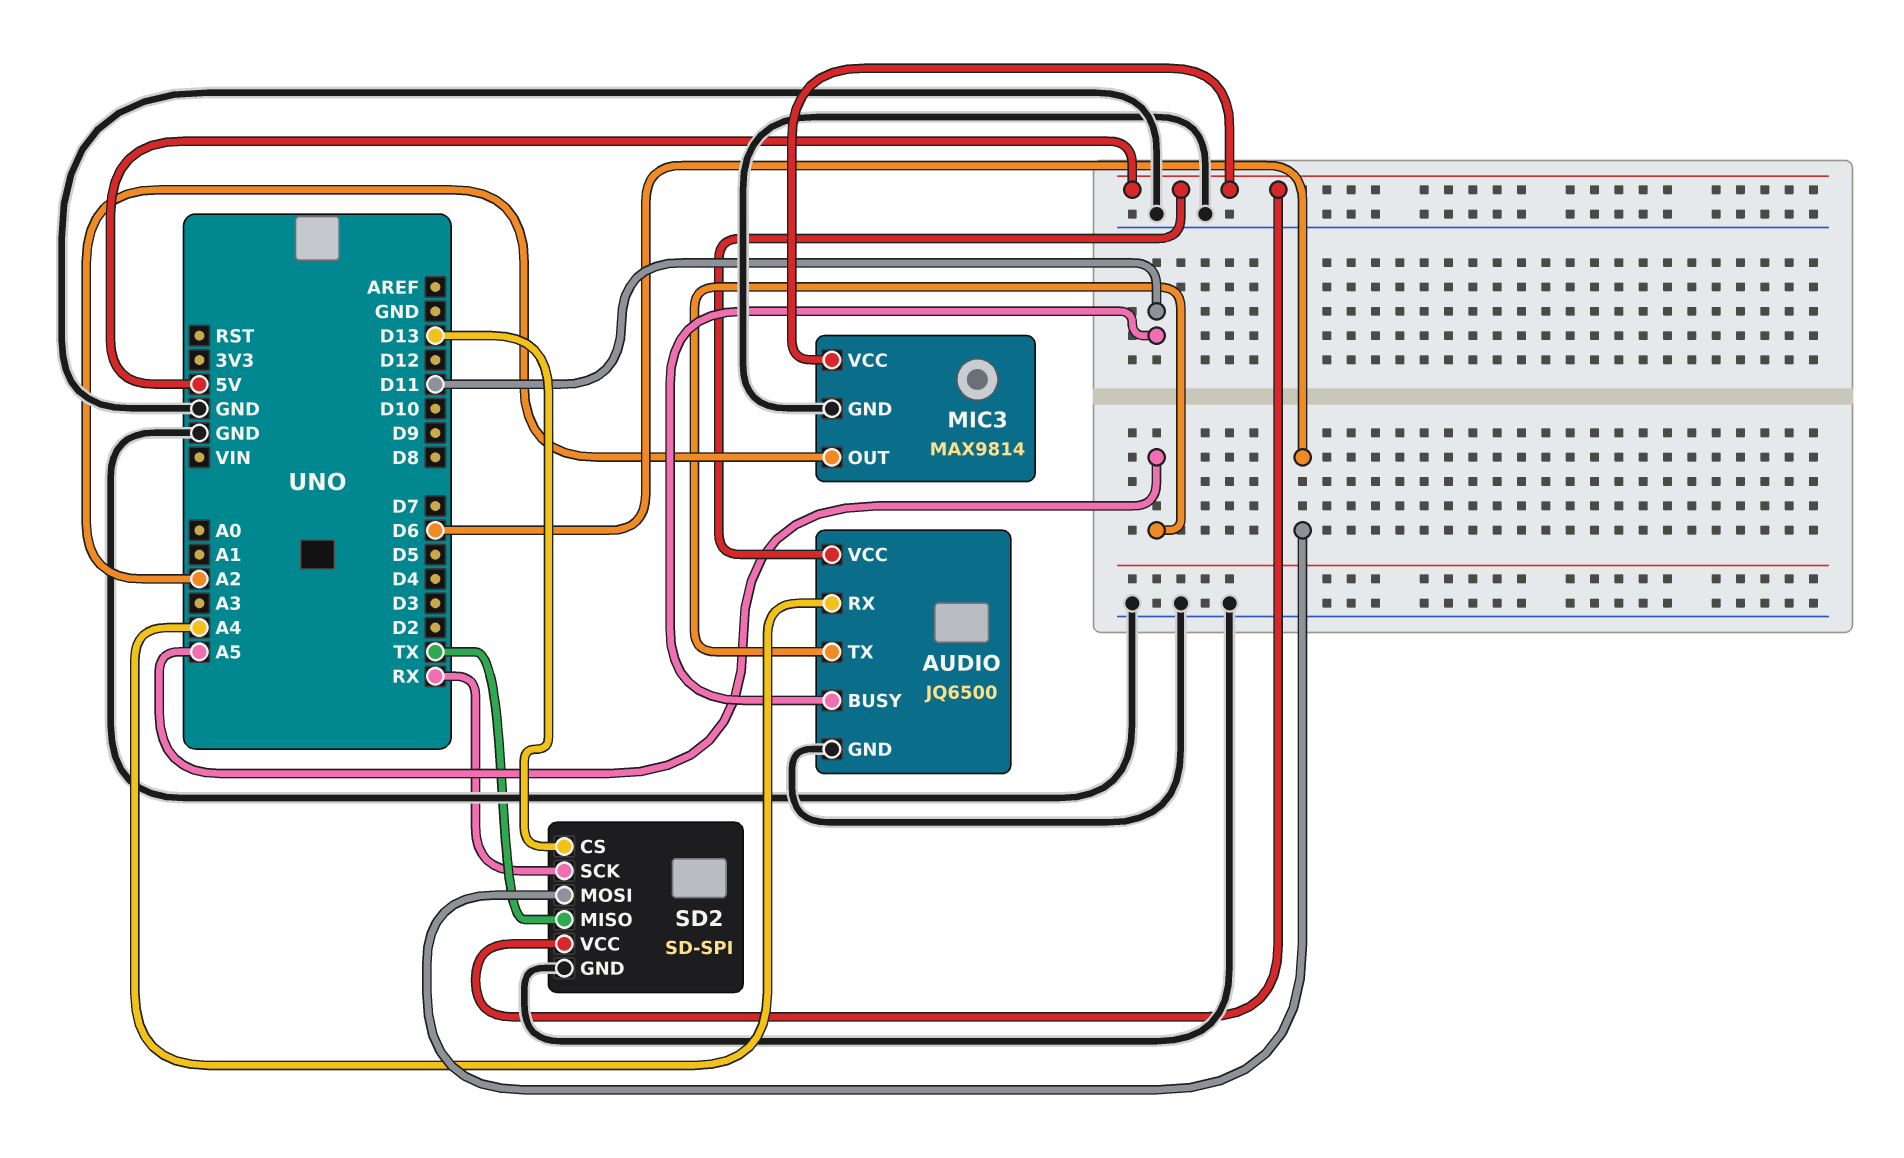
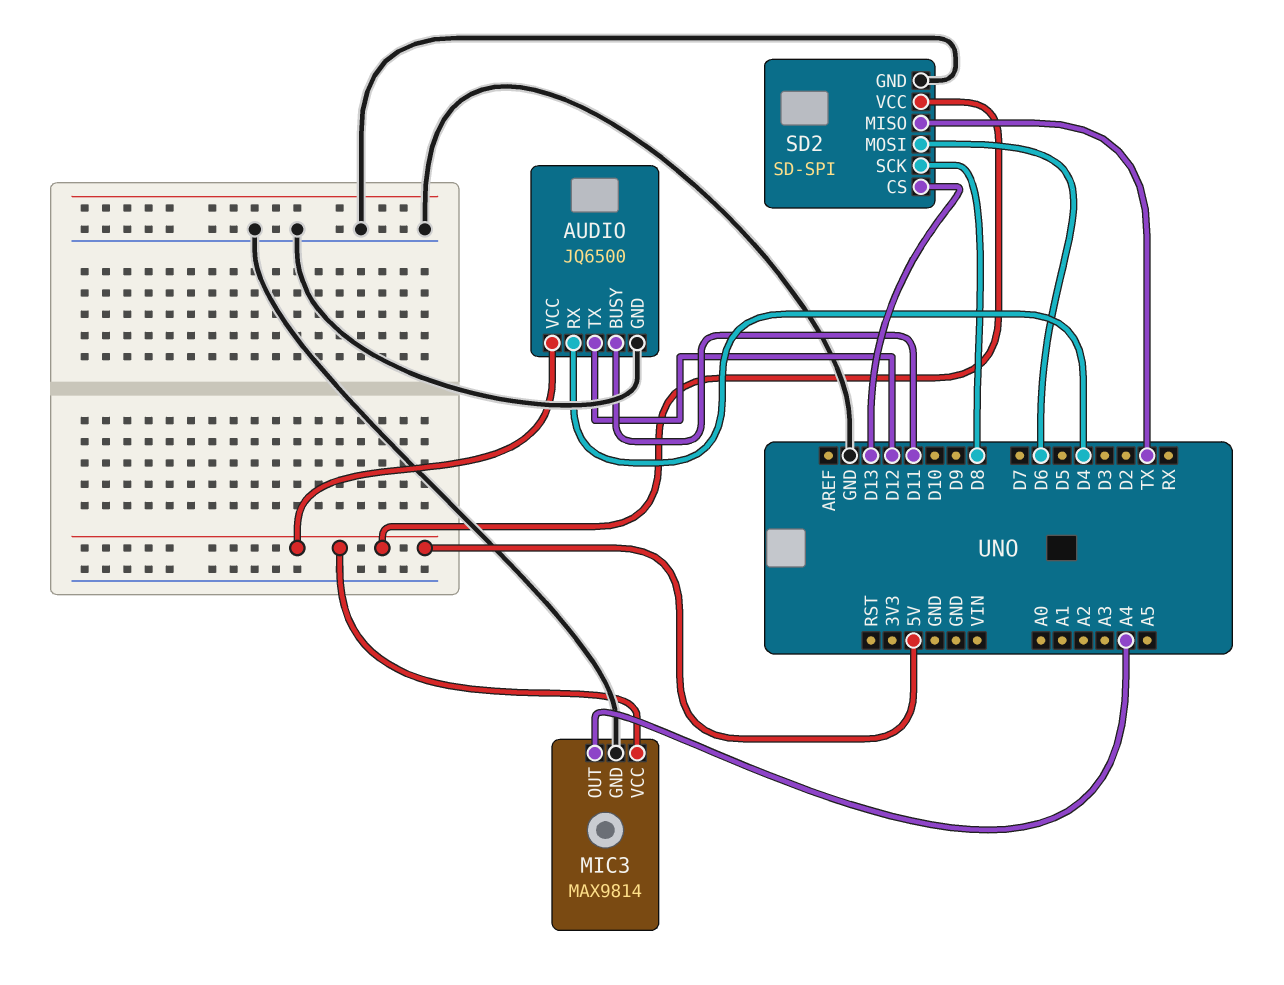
AUDIO pin RX: A4 -> D4
AUDIO pin TX: A5 -> D12
MIC3 pin OUT: A2 -> A4
SD2 pin SCK: RX -> D8

